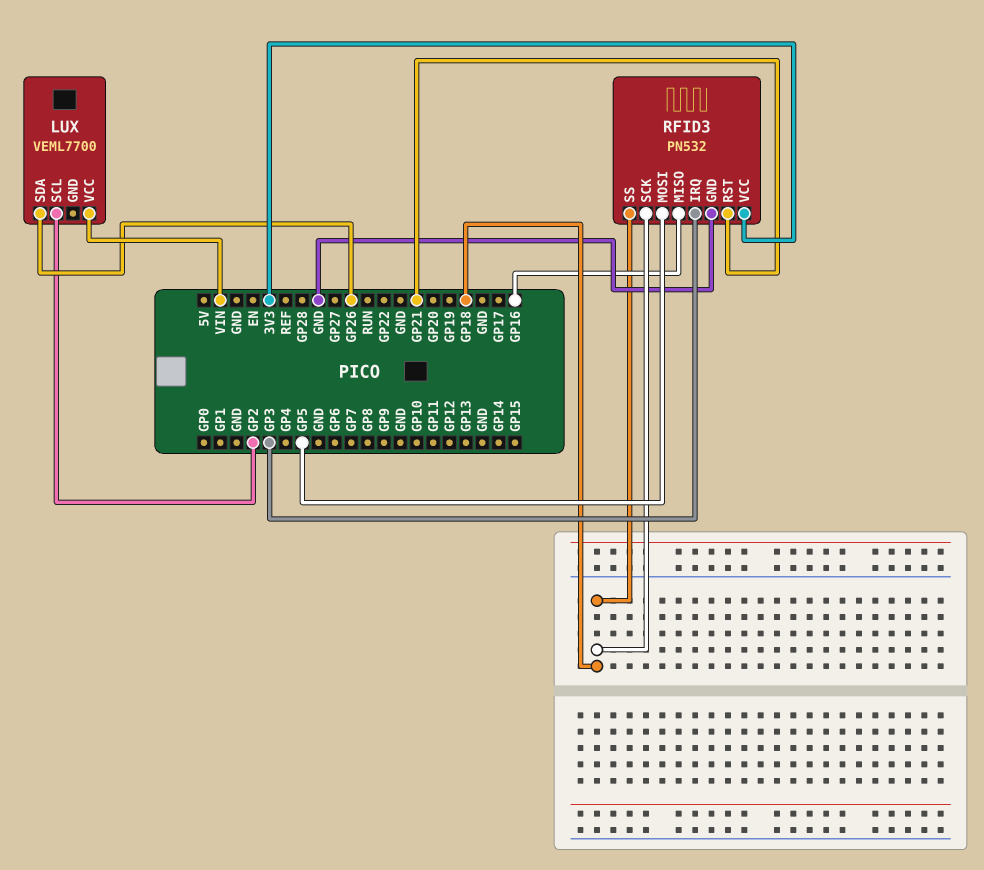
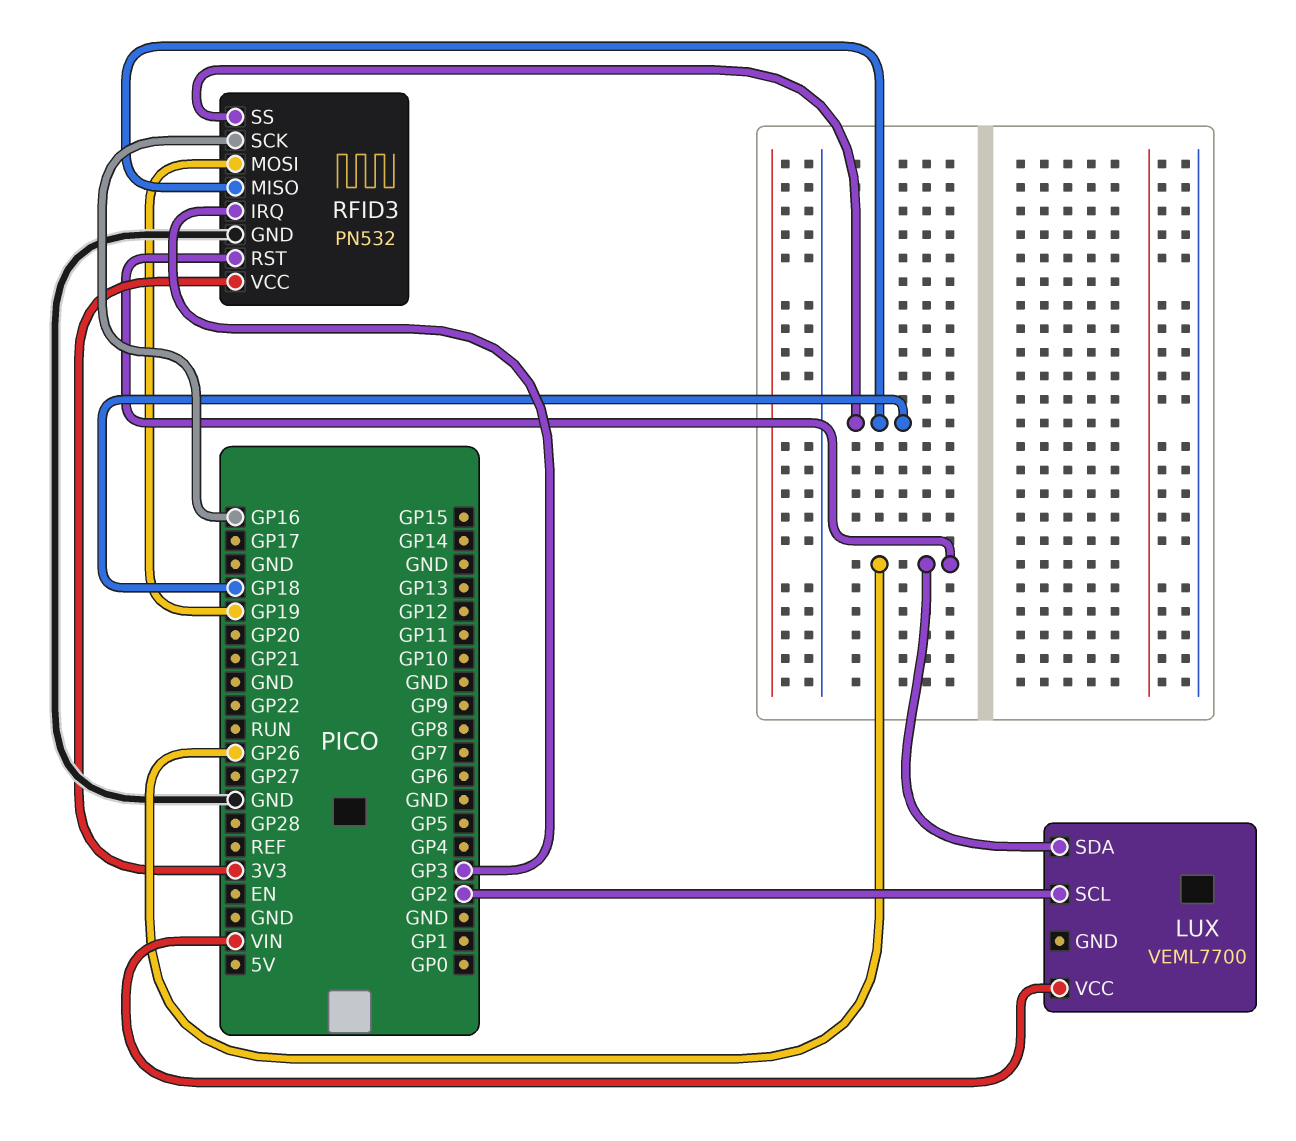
RFID3 pin MISO: GP16 -> GP18
RFID3 pin MOSI: GP5 -> GP19
RFID3 pin RST: GP21 -> GP26
RFID3 pin SCK: GP18 -> GP16

